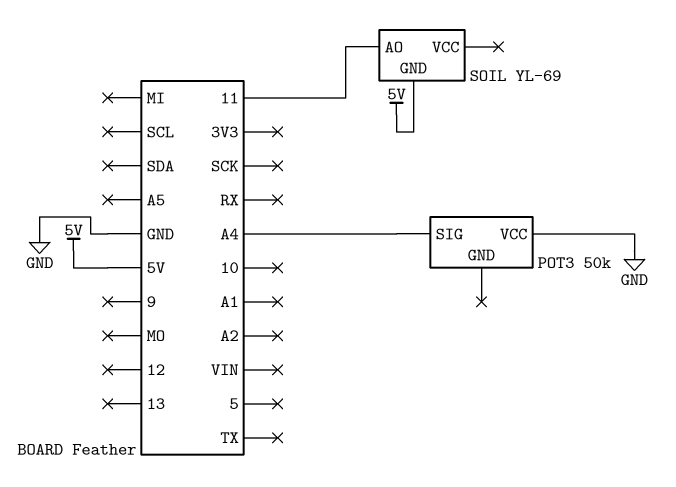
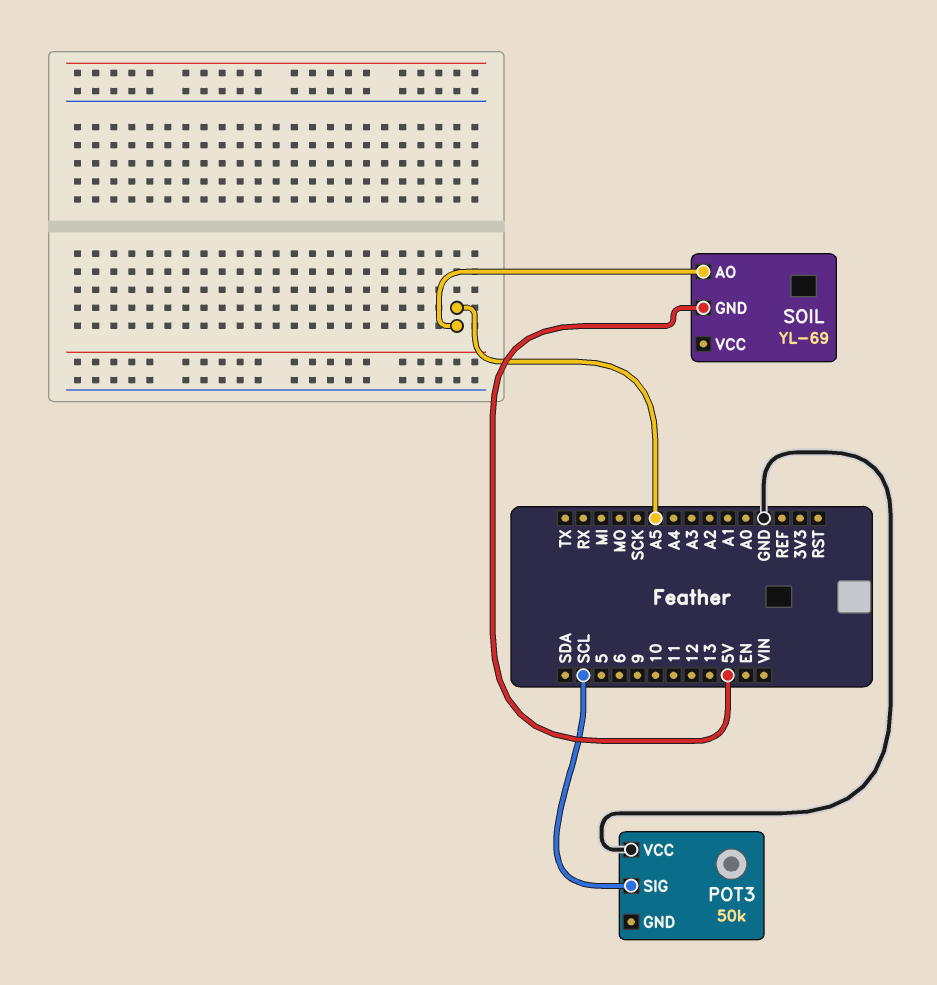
POT3 pin SIG: A4 -> SCL
SOIL pin AO: 11 -> A5

